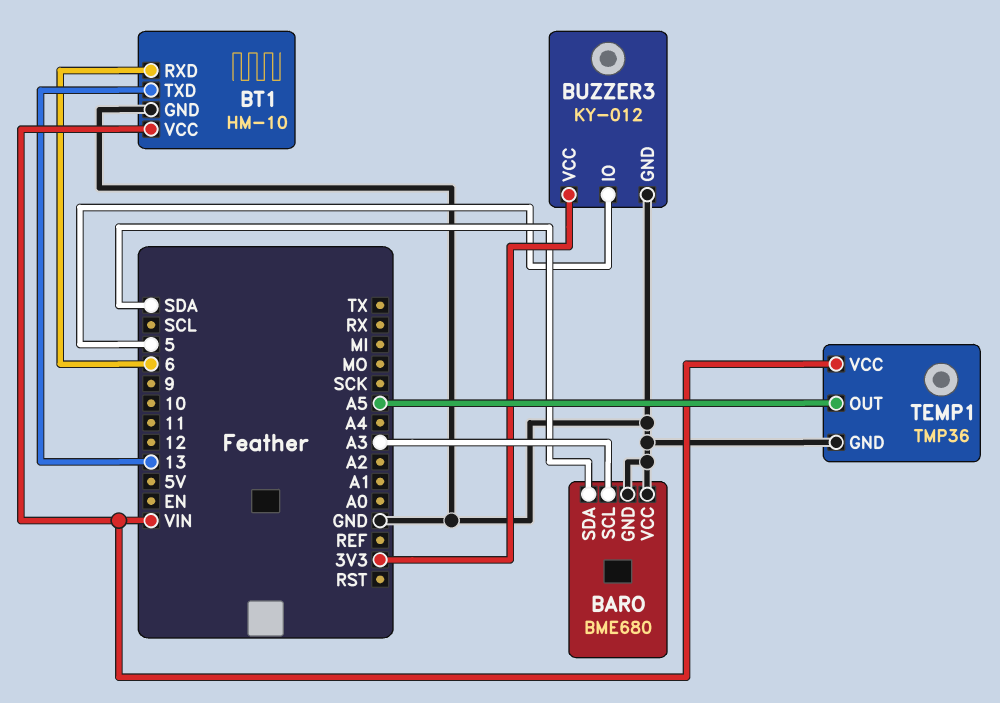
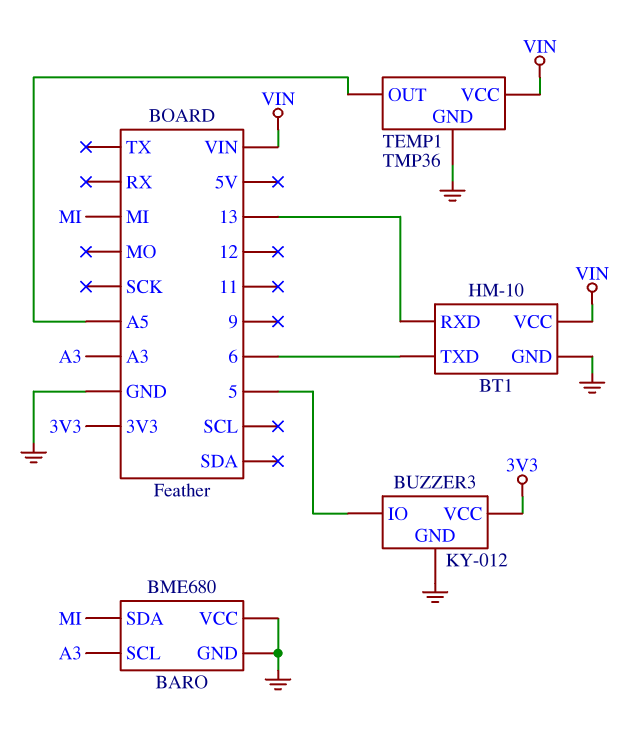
BARO pin SDA: SDA -> MI
BT1 pin RXD: 6 -> 13
BT1 pin TXD: 13 -> 6

